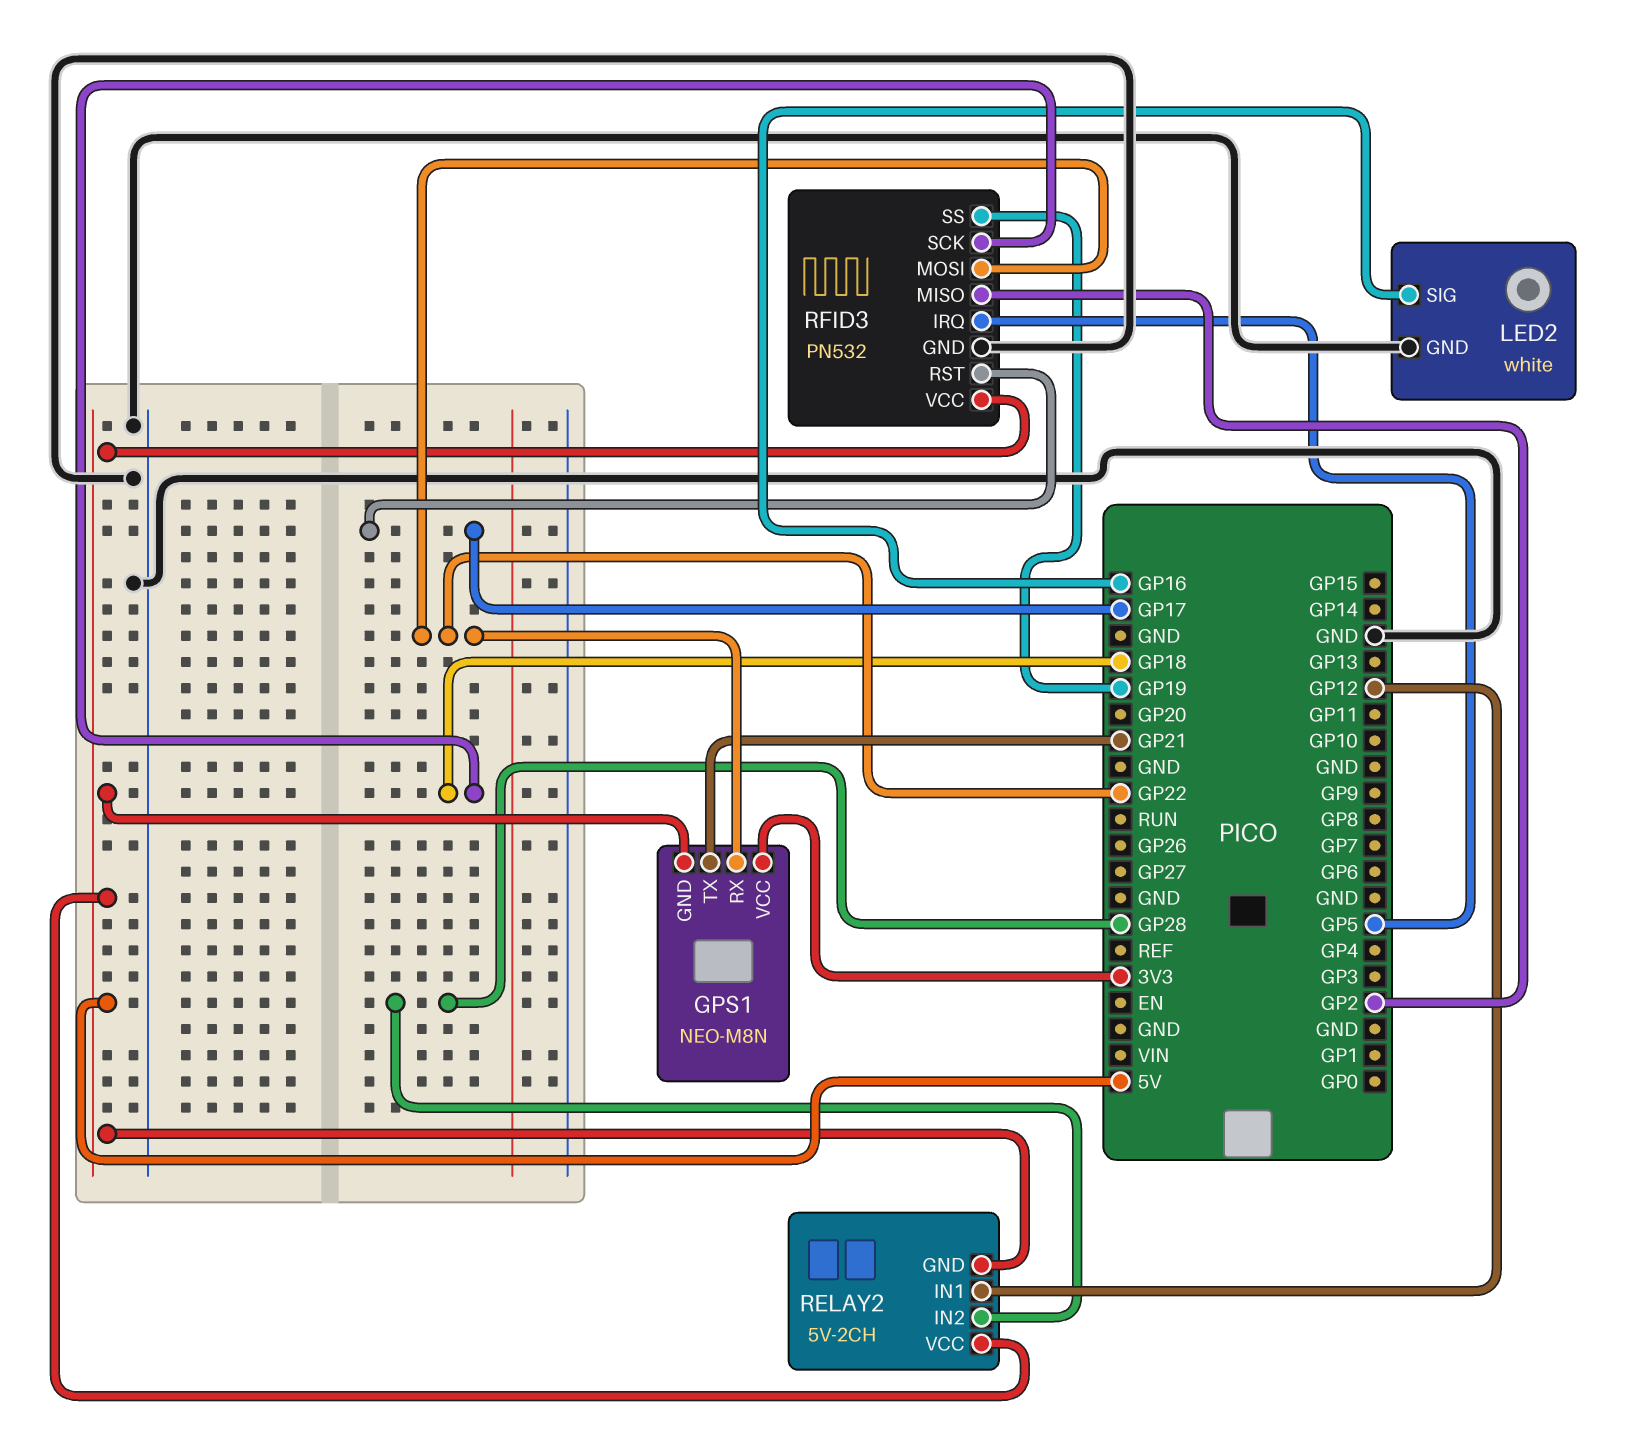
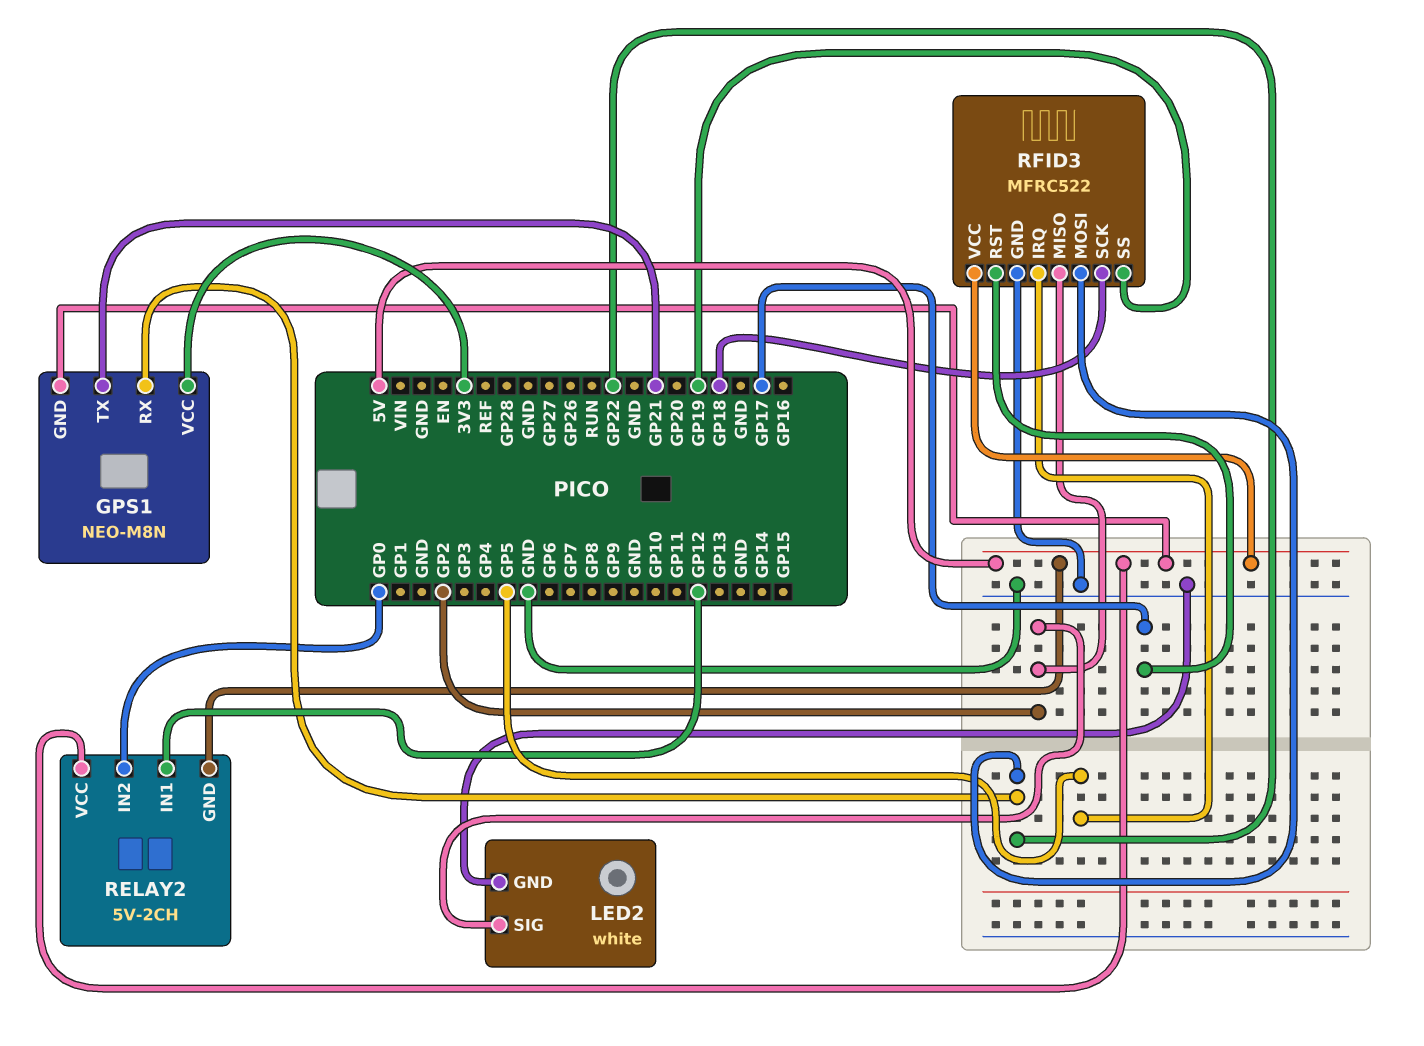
LED2 pin SIG: GP16 -> GP2
RELAY2 pin IN2: GP28 -> GP0
RFID3: PN532 -> MFRC522

